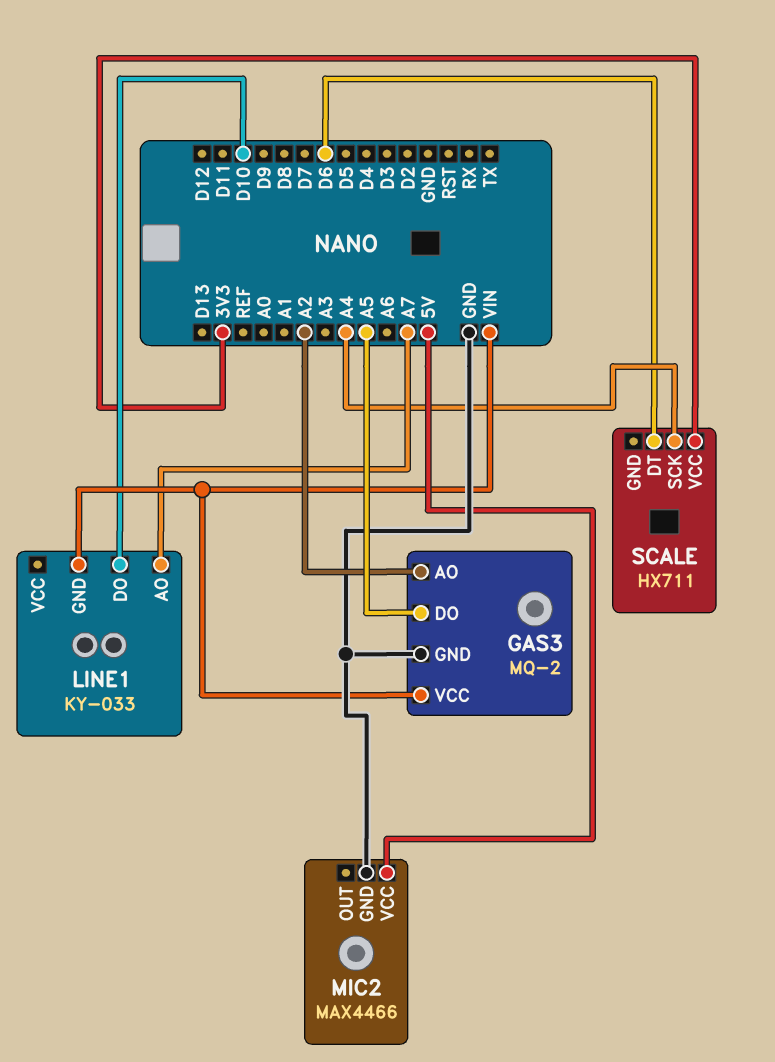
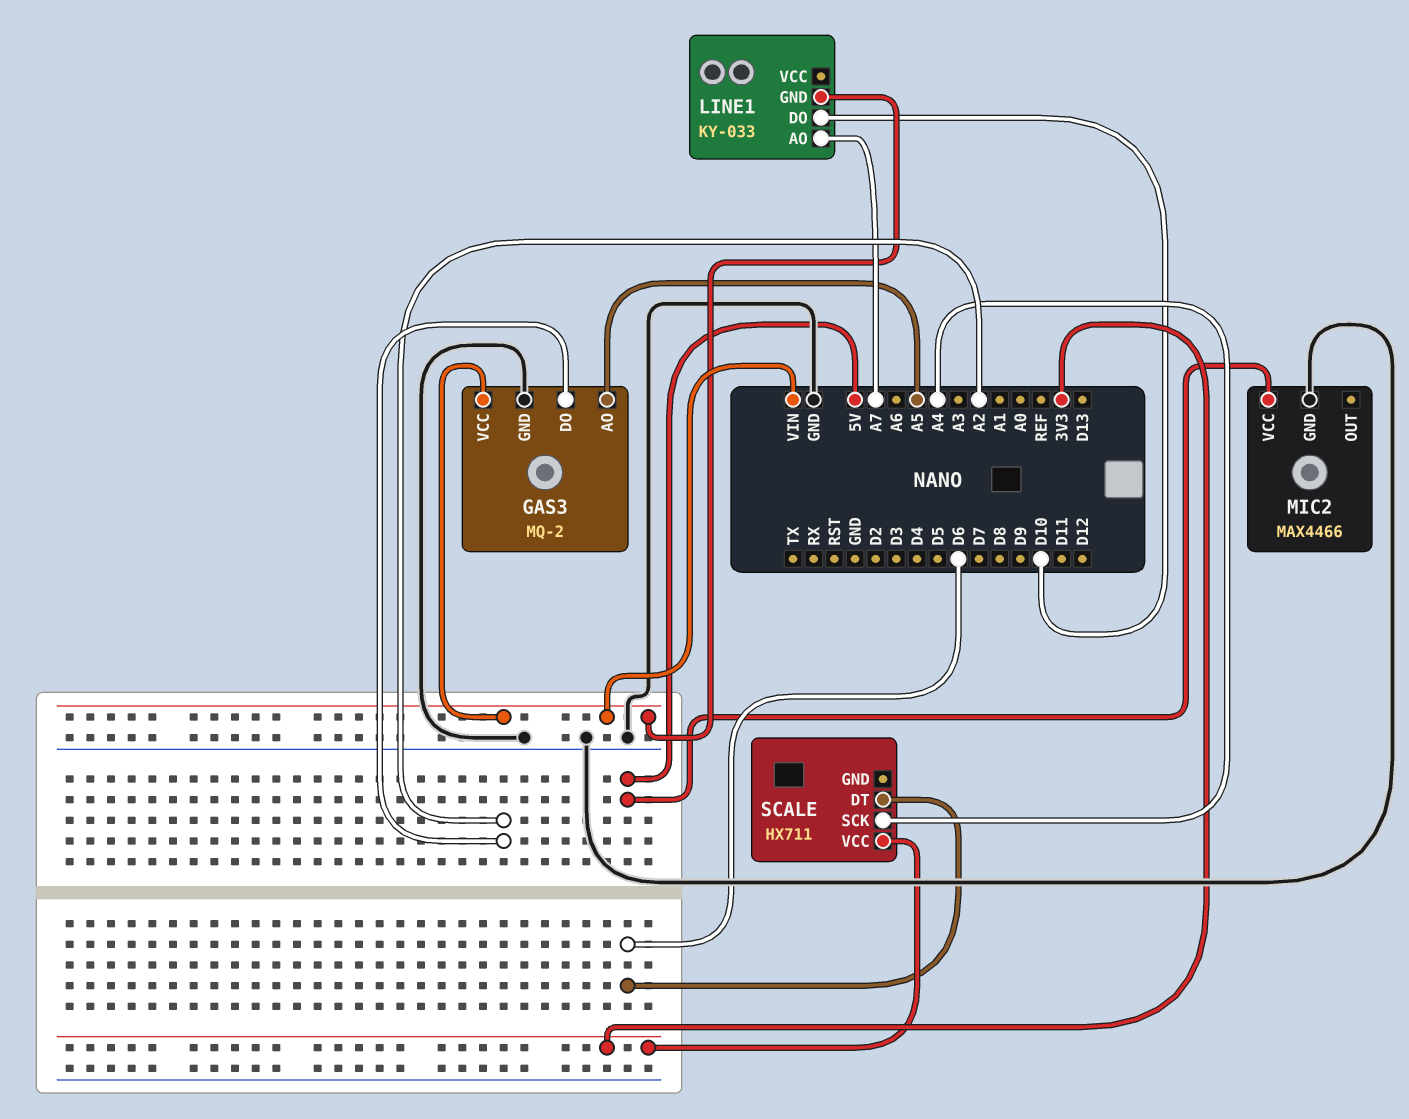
GAS3 pin AO: A2 -> A5
GAS3 pin DO: A5 -> A2

